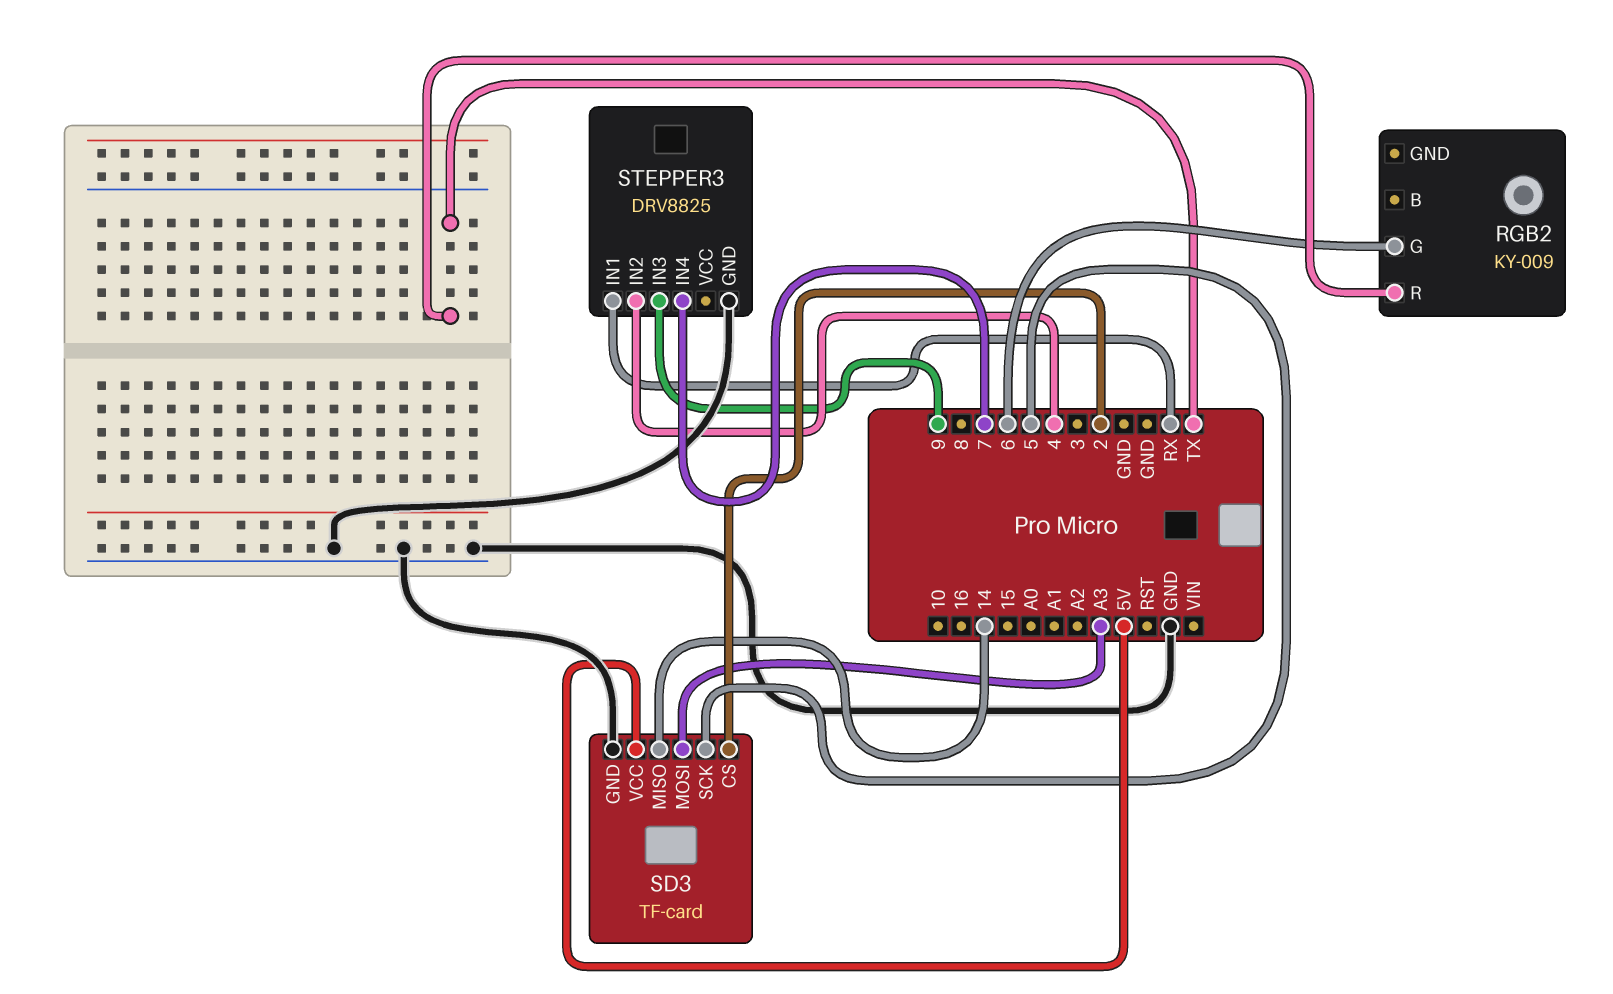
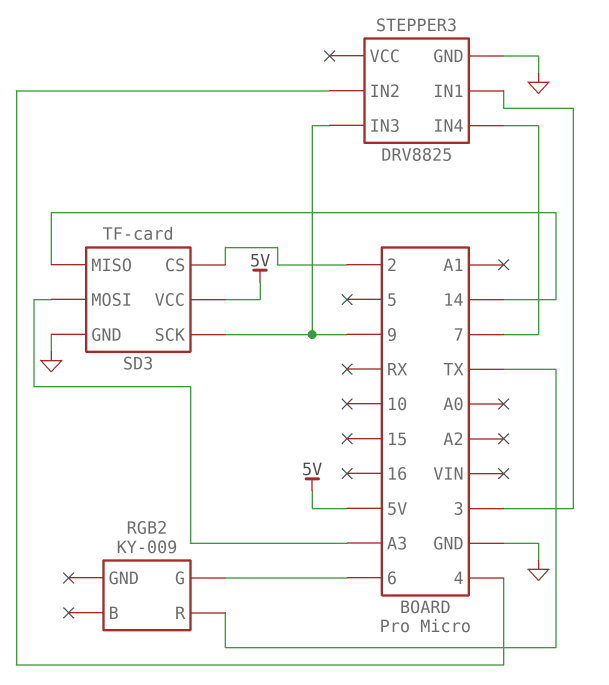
SD3 pin SCK: 5 -> 9
STEPPER3 pin IN1: RX -> 3

